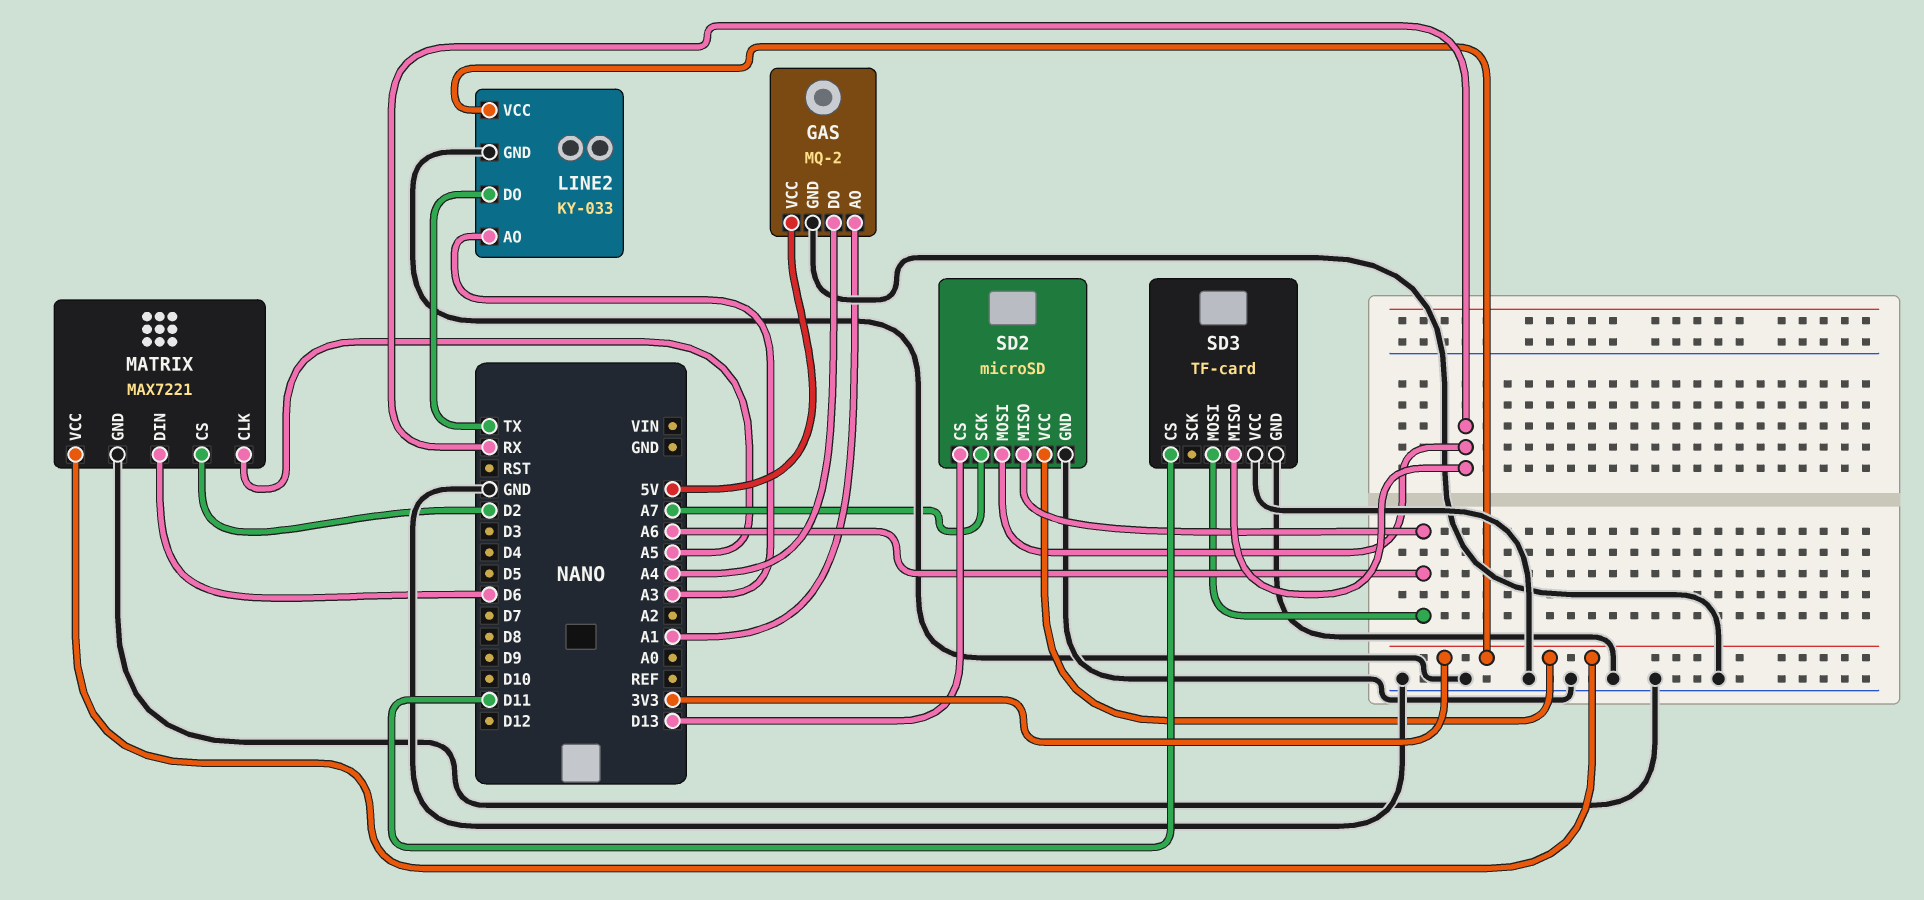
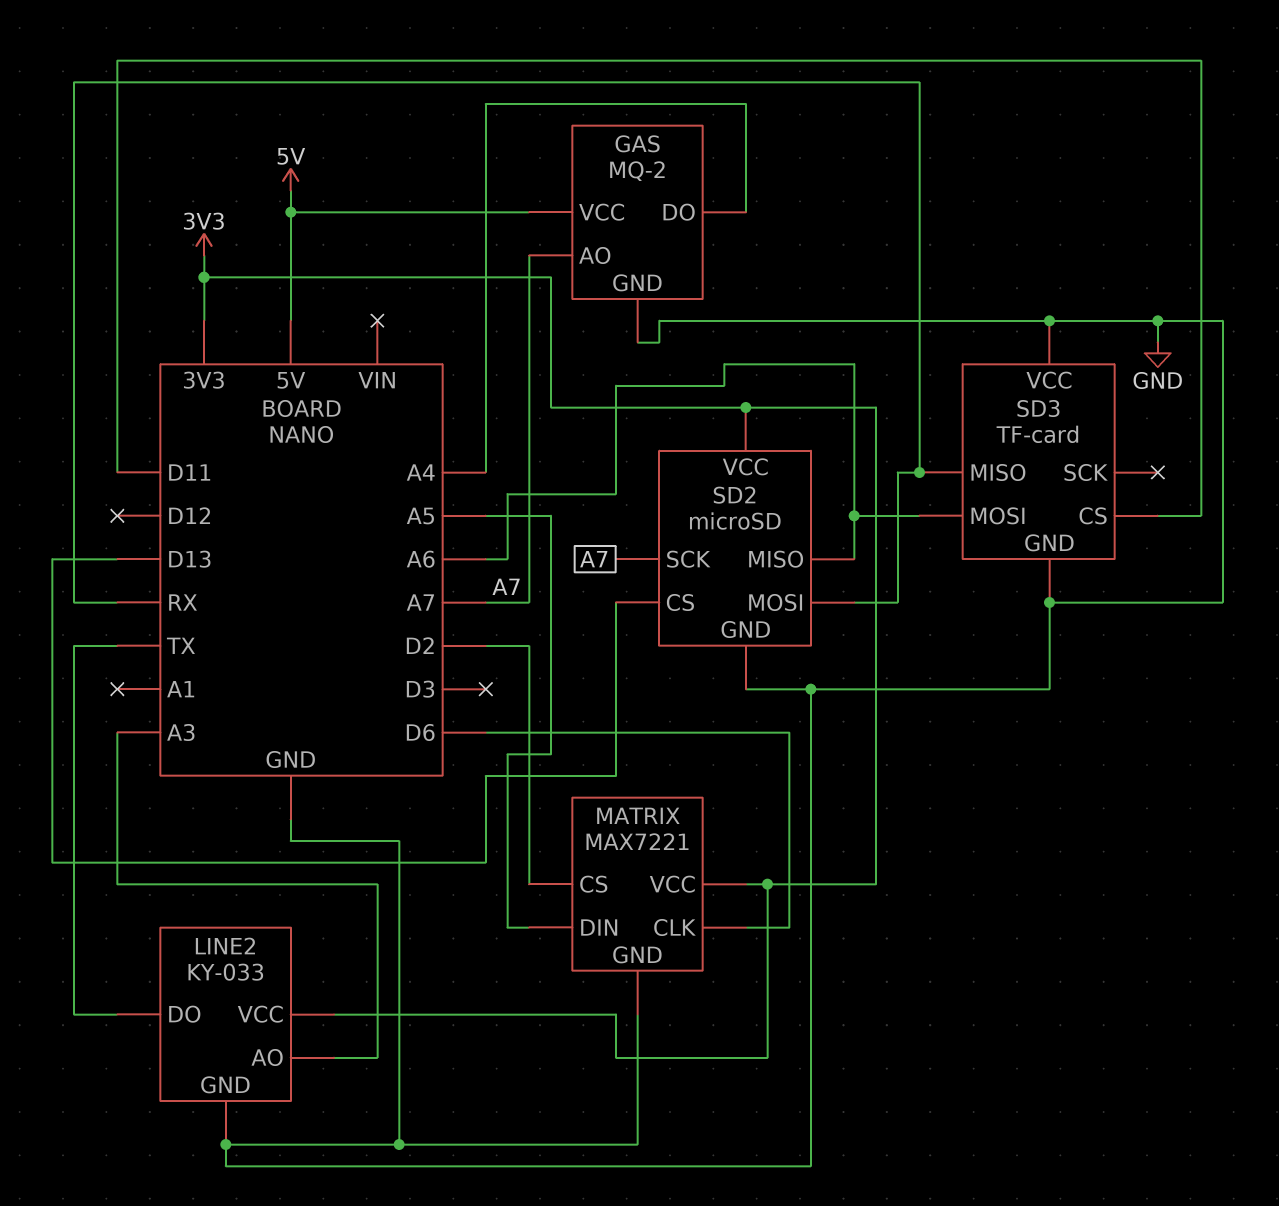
GAS pin AO: A1 -> A7
MATRIX pin CLK: A5 -> D6
MATRIX pin DIN: D6 -> A5

